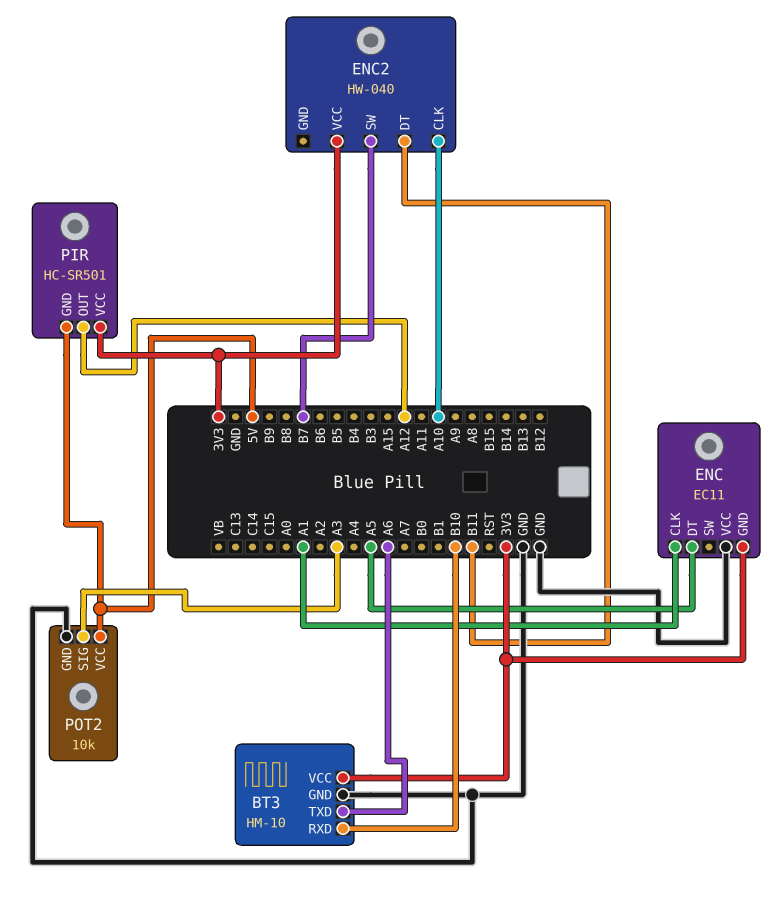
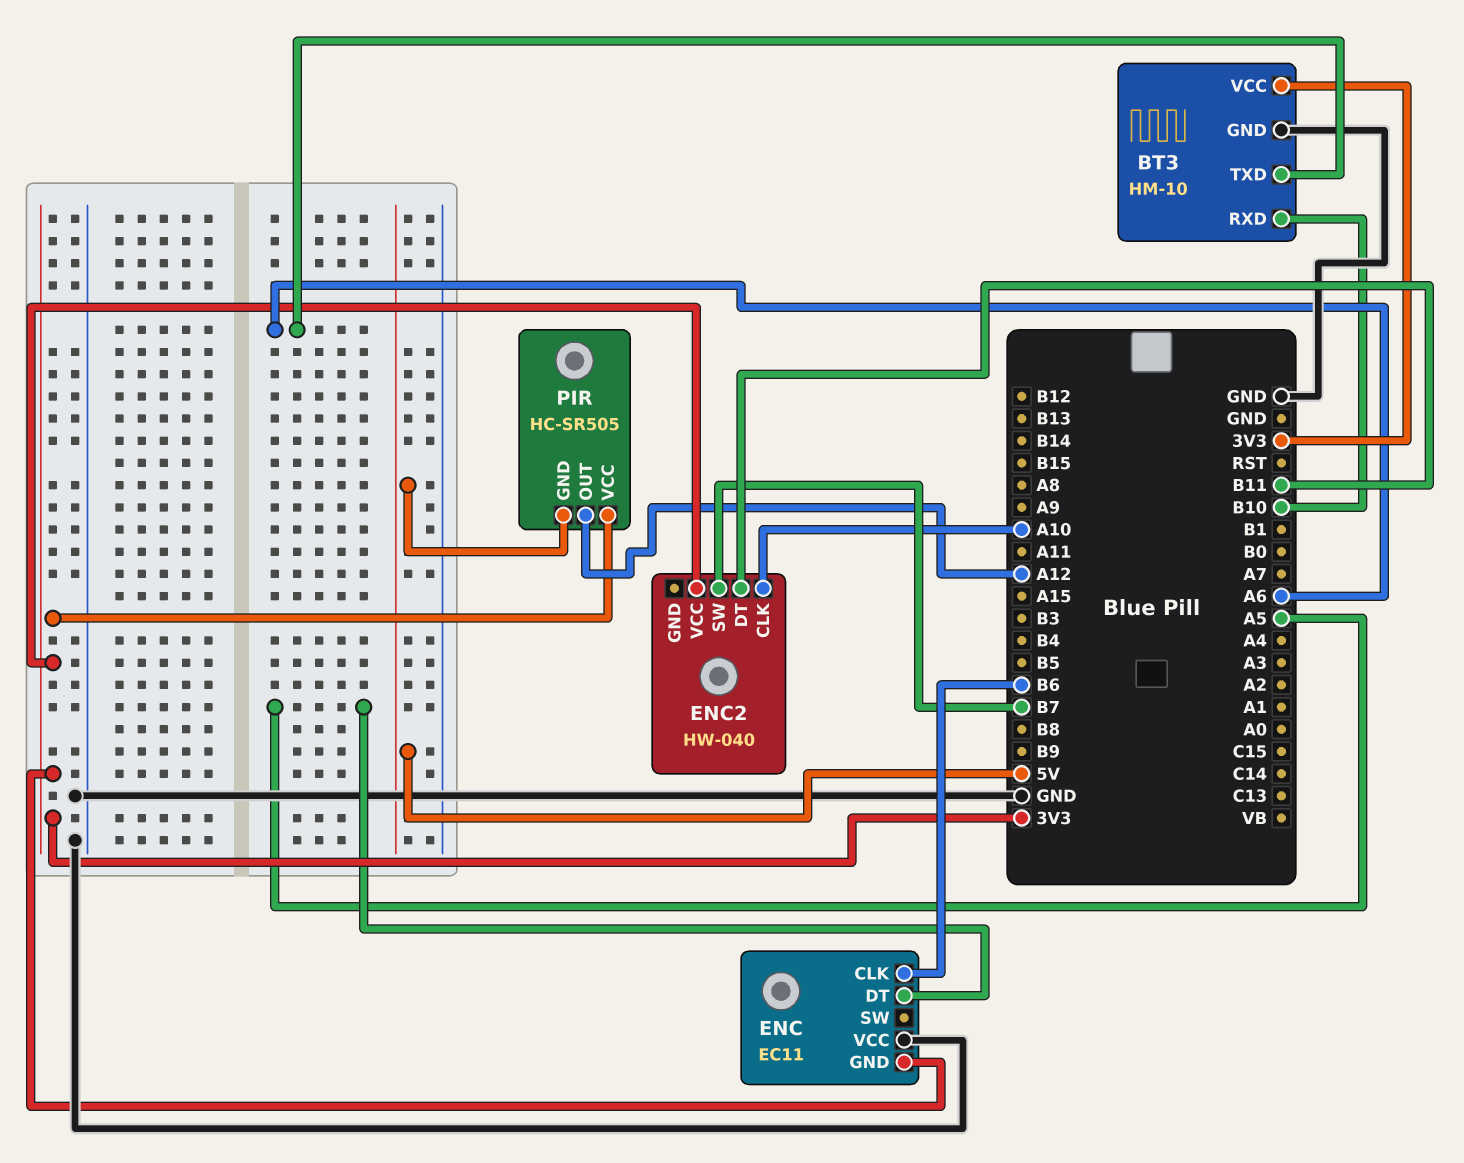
ENC pin CLK: A1 -> B6
PIR: HC-SR501 -> HC-SR505
POT2: 10k -> none
POT2 pin GND: GND -> none
POT2 pin SIG: A3 -> none
POT2 pin VCC: 5V -> none

